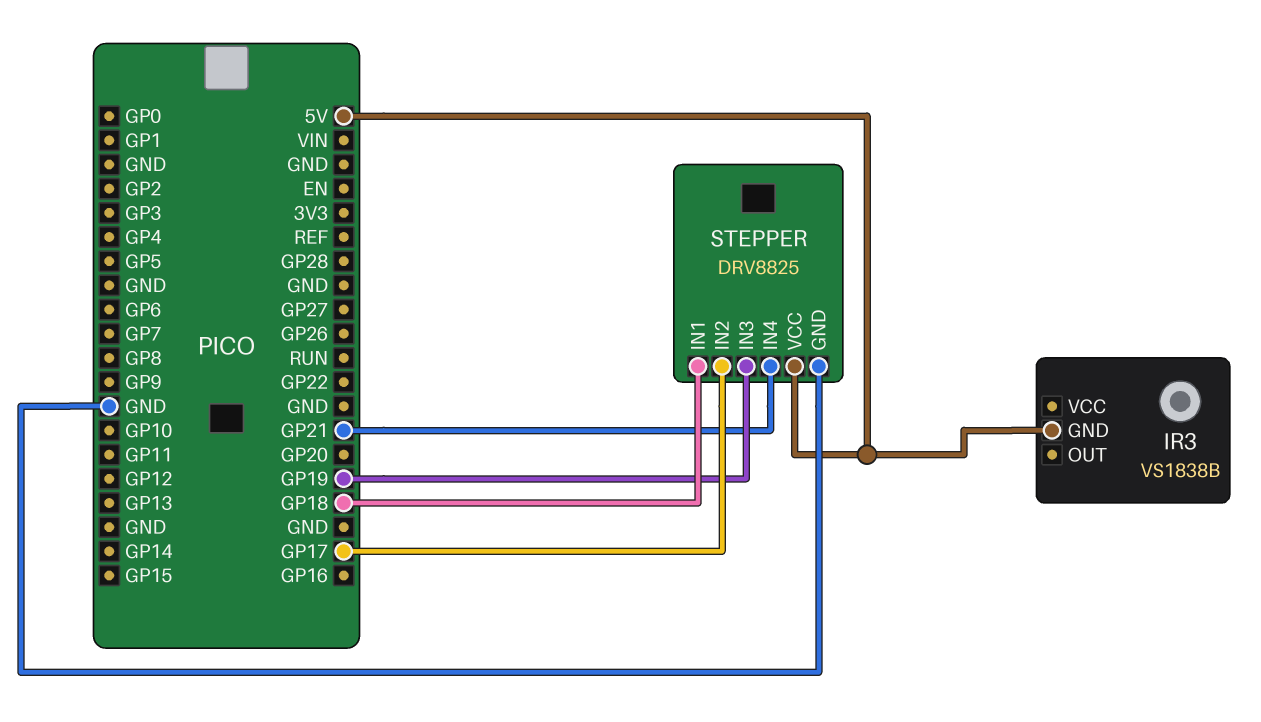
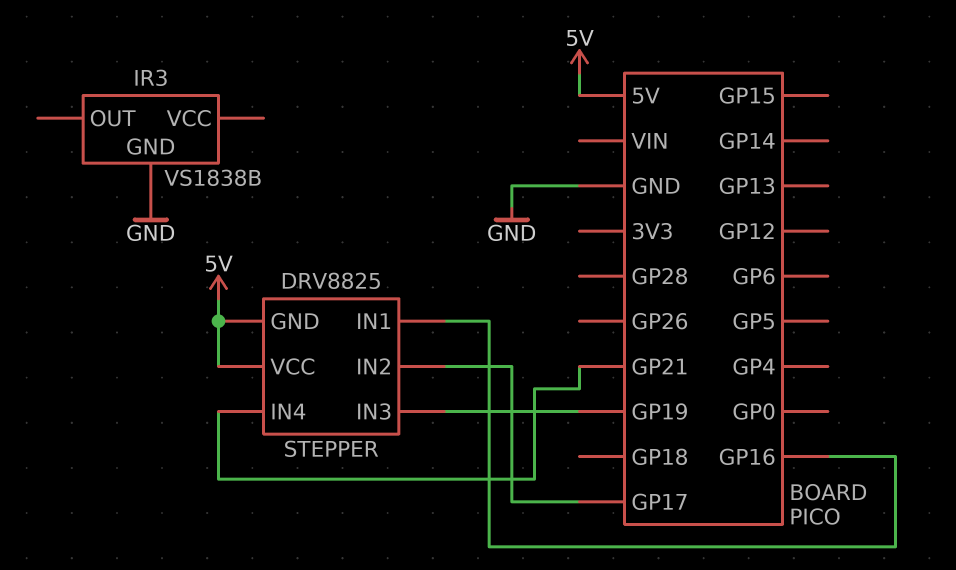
IR3 pin GND: 5V -> GND
STEPPER pin GND: GND -> 5V
STEPPER pin IN1: GP18 -> GP16

